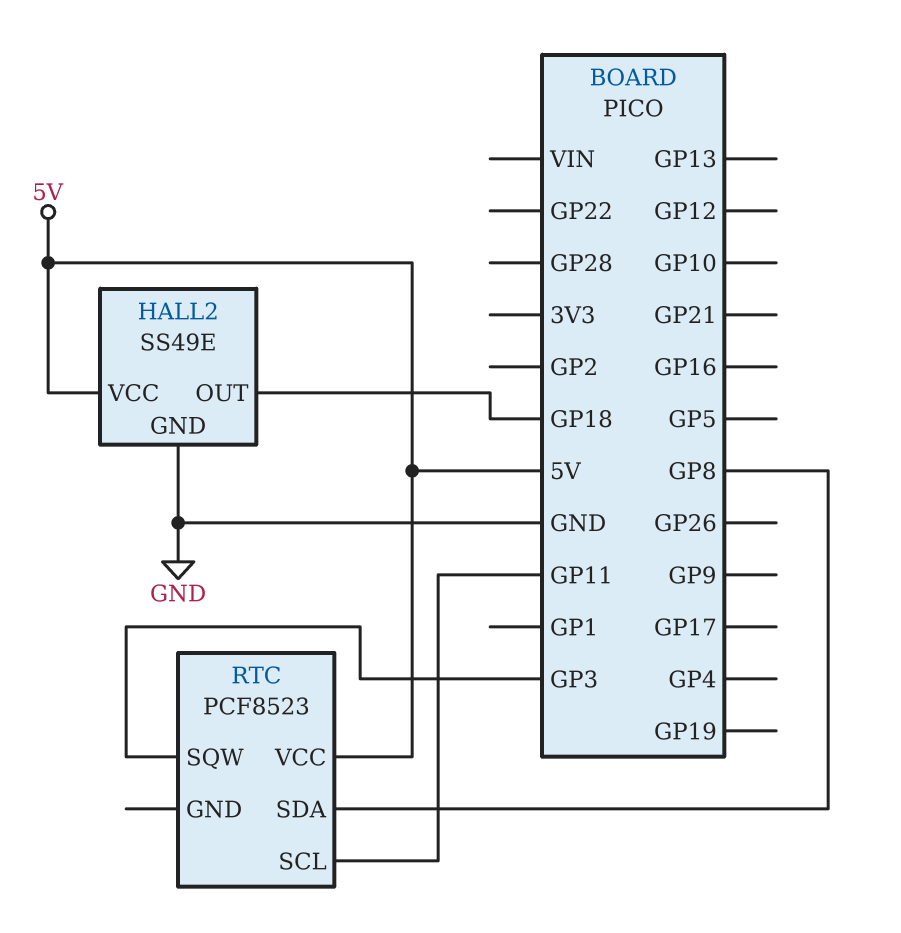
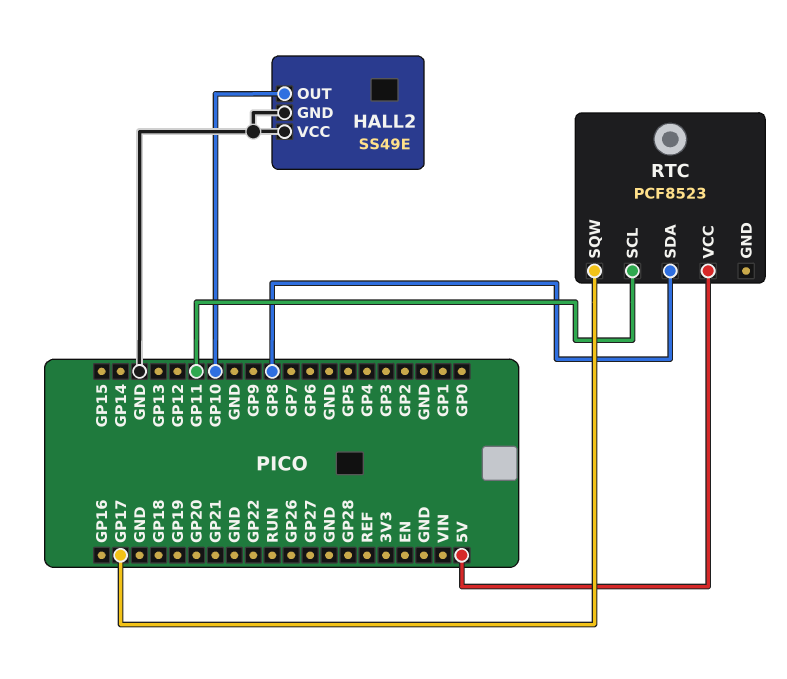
HALL2 pin OUT: GP18 -> GP10
HALL2 pin VCC: 5V -> GND
RTC pin SQW: GP3 -> GP17

